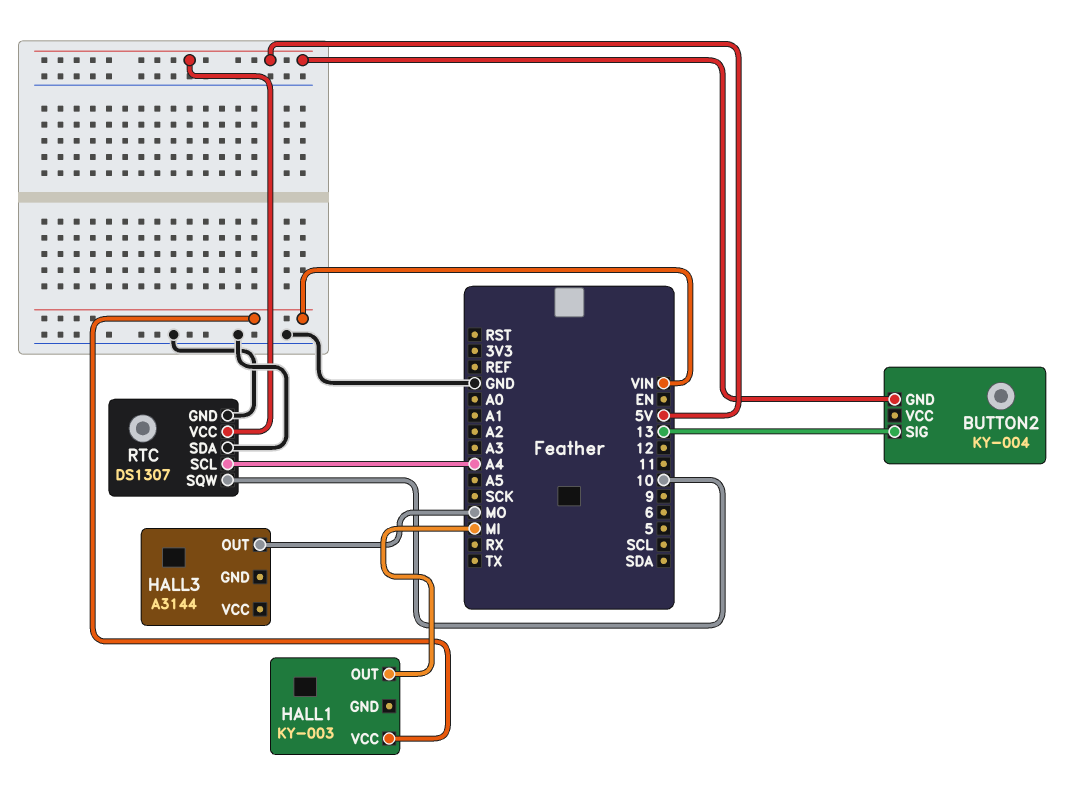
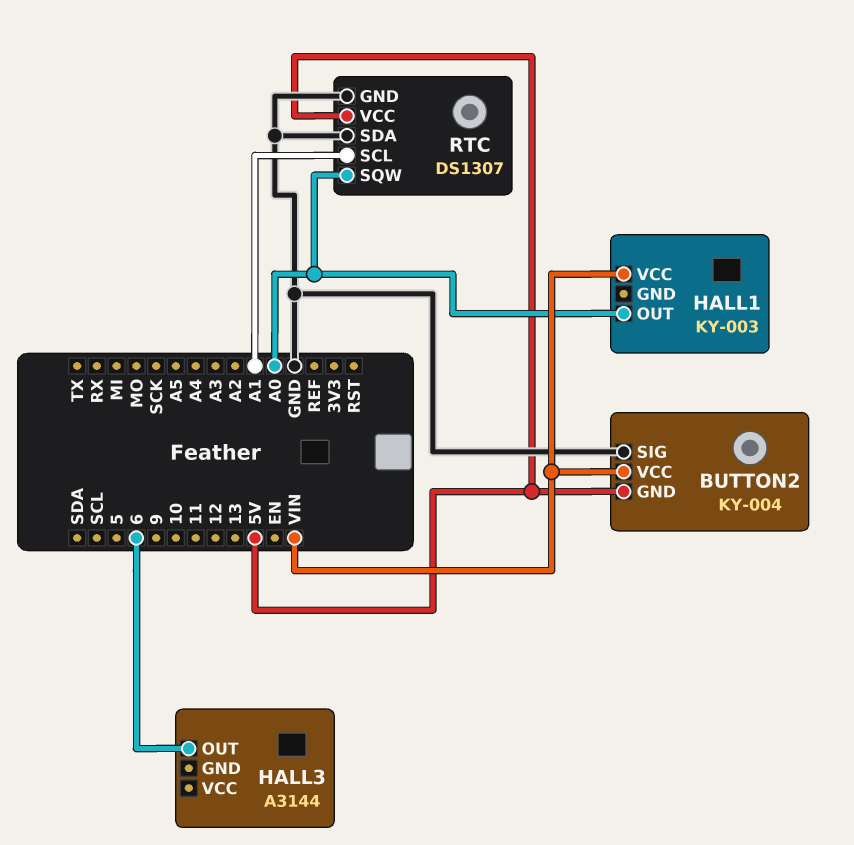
BUTTON2 pin SIG: 13 -> GND
BUTTON2 pin VCC: none -> VIN
HALL1 pin OUT: MI -> A0
HALL3 pin OUT: MO -> 6
RTC pin SCL: A4 -> A1
RTC pin SQW: 10 -> A0

